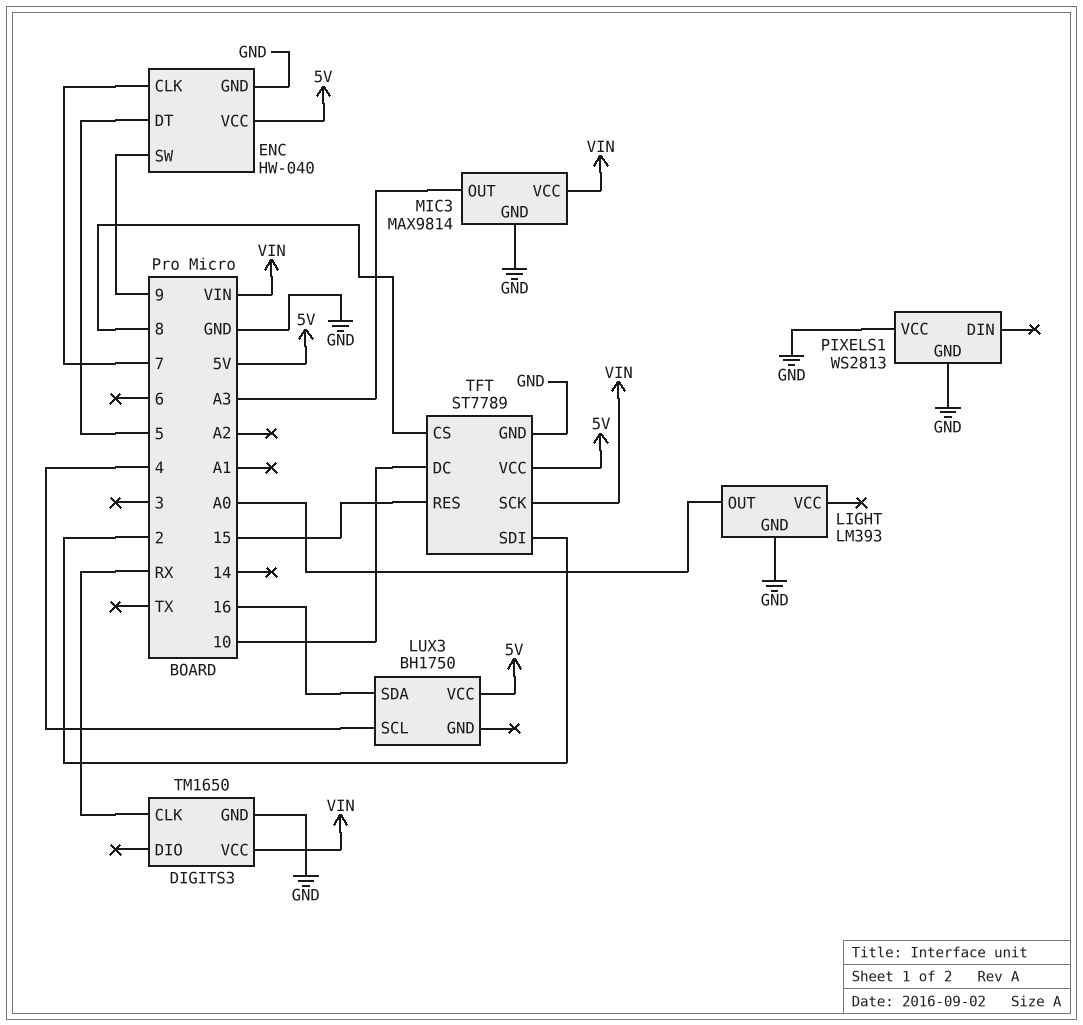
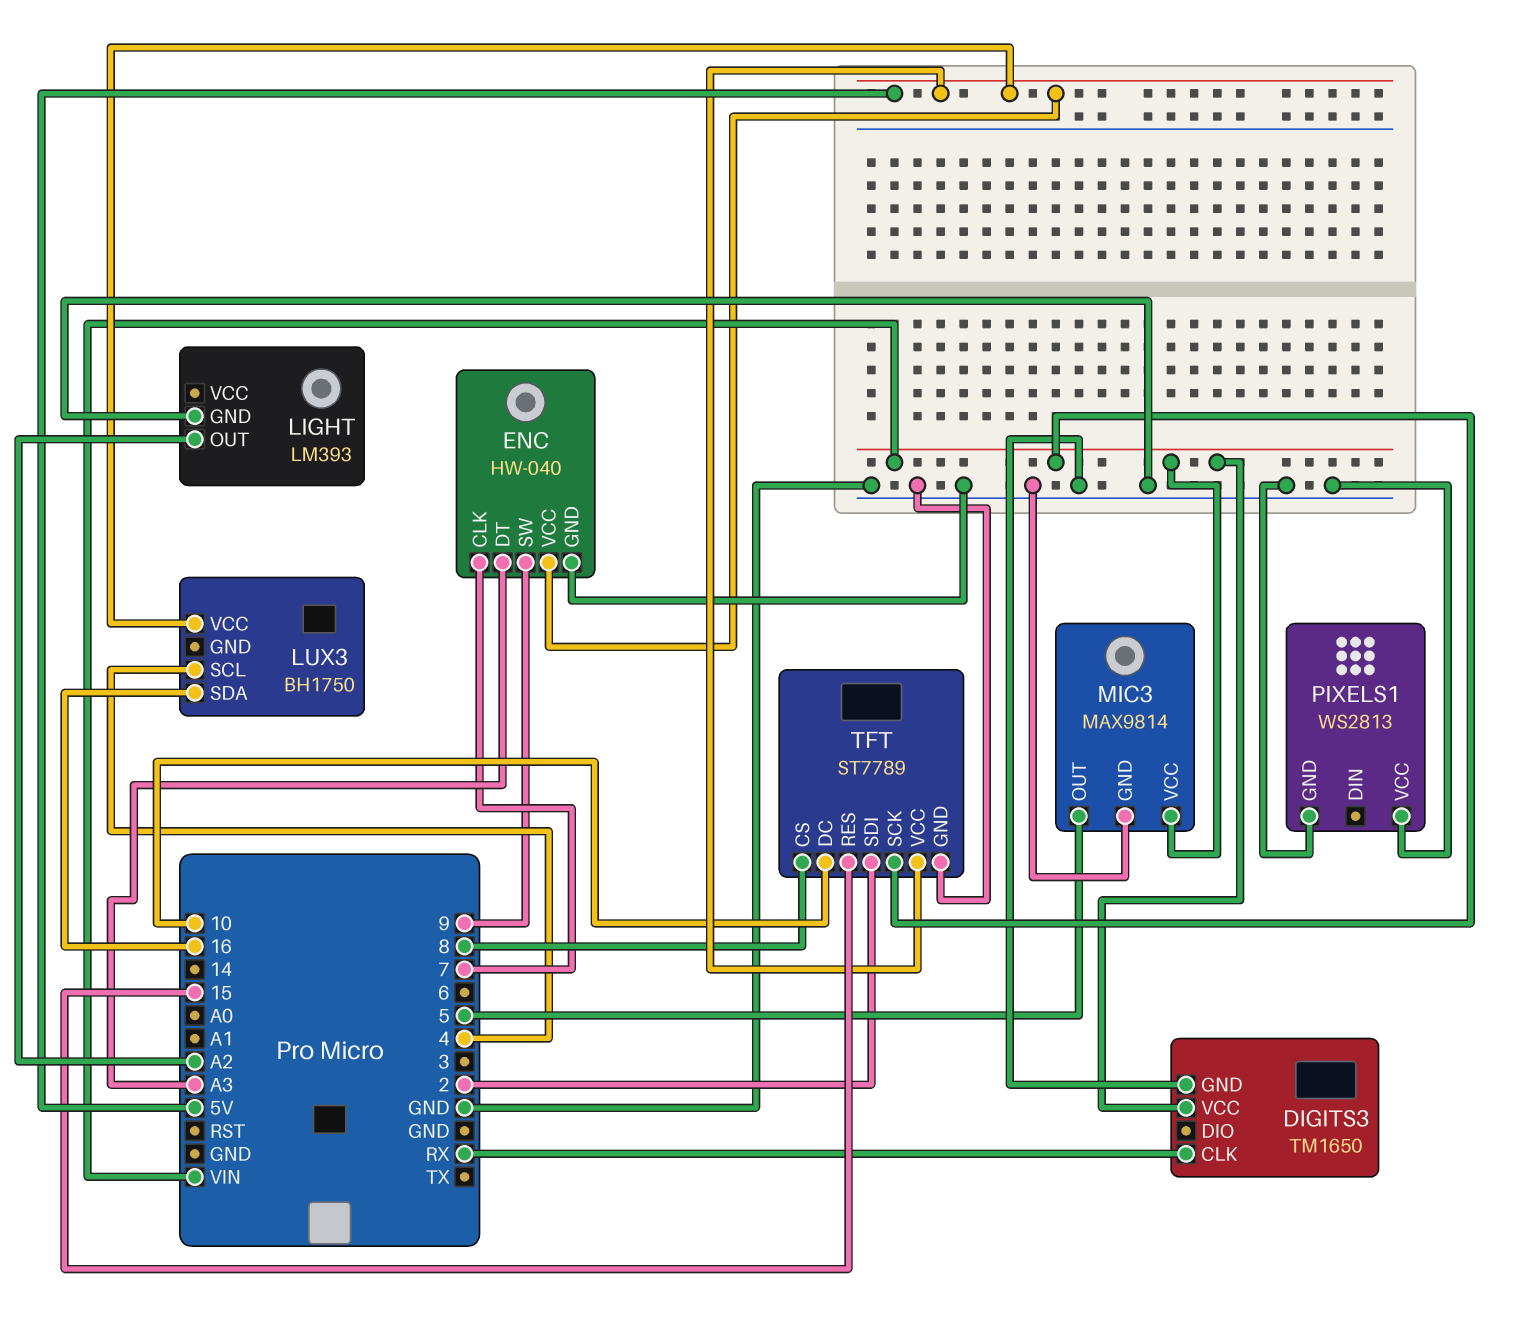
ENC pin DT: 5 -> A3
LIGHT pin OUT: A0 -> A2
MIC3 pin OUT: A3 -> 5

